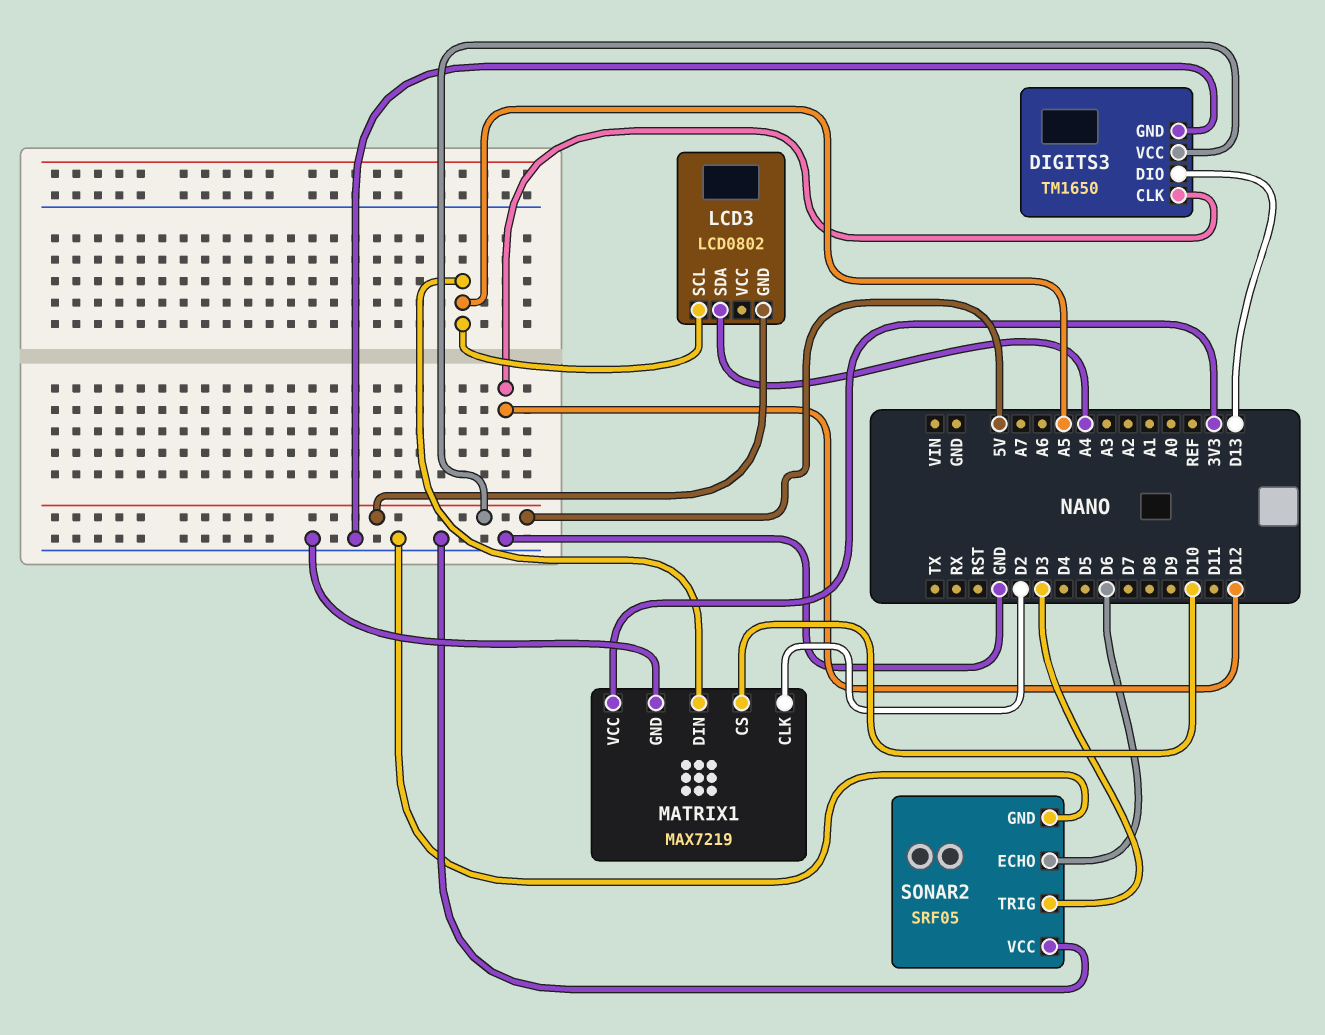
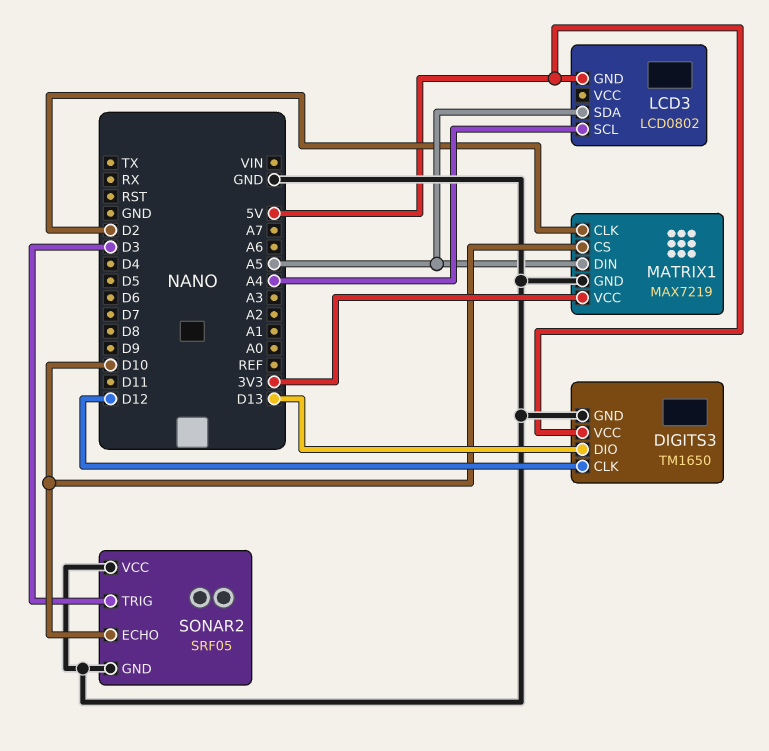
LCD3 pin SCL: A5 -> A4
LCD3 pin SDA: A4 -> A5
SONAR2 pin ECHO: D6 -> D10

